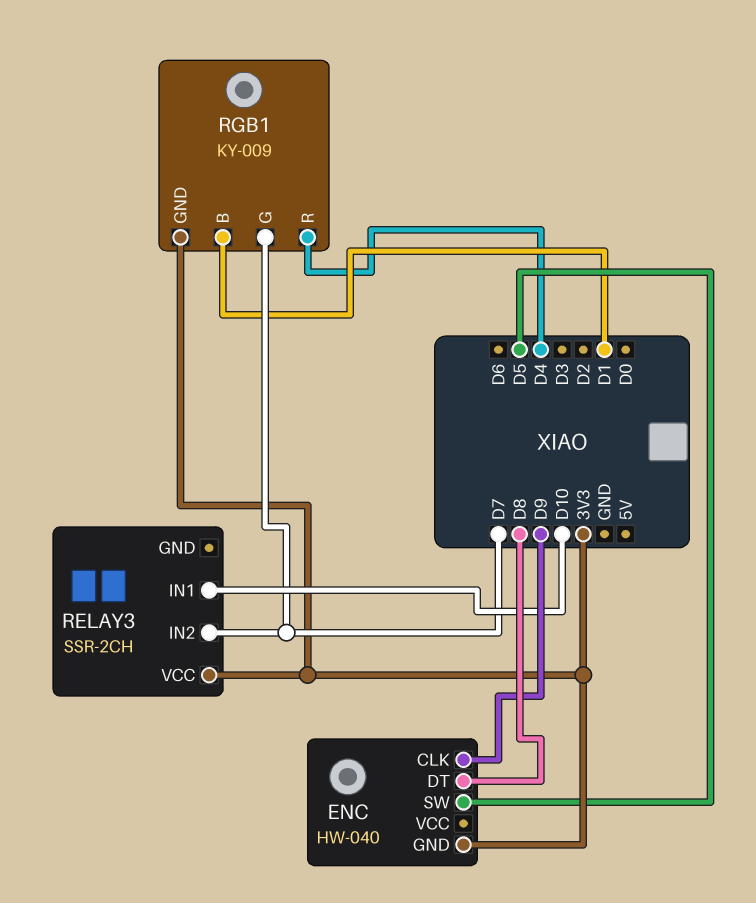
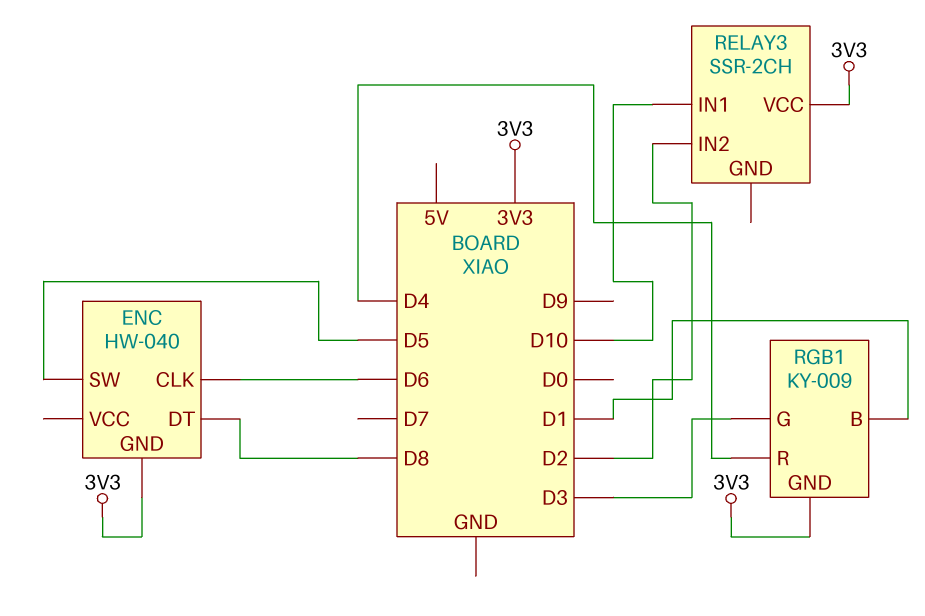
ENC pin CLK: D9 -> D6
RELAY3 pin IN2: D7 -> D2
RGB1 pin G: D7 -> D3

